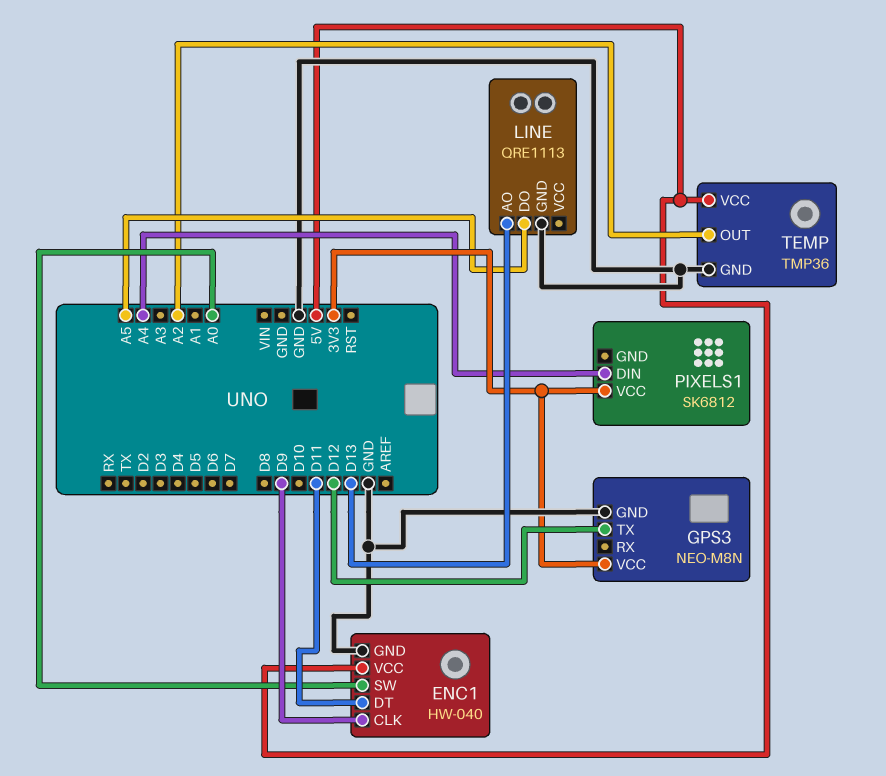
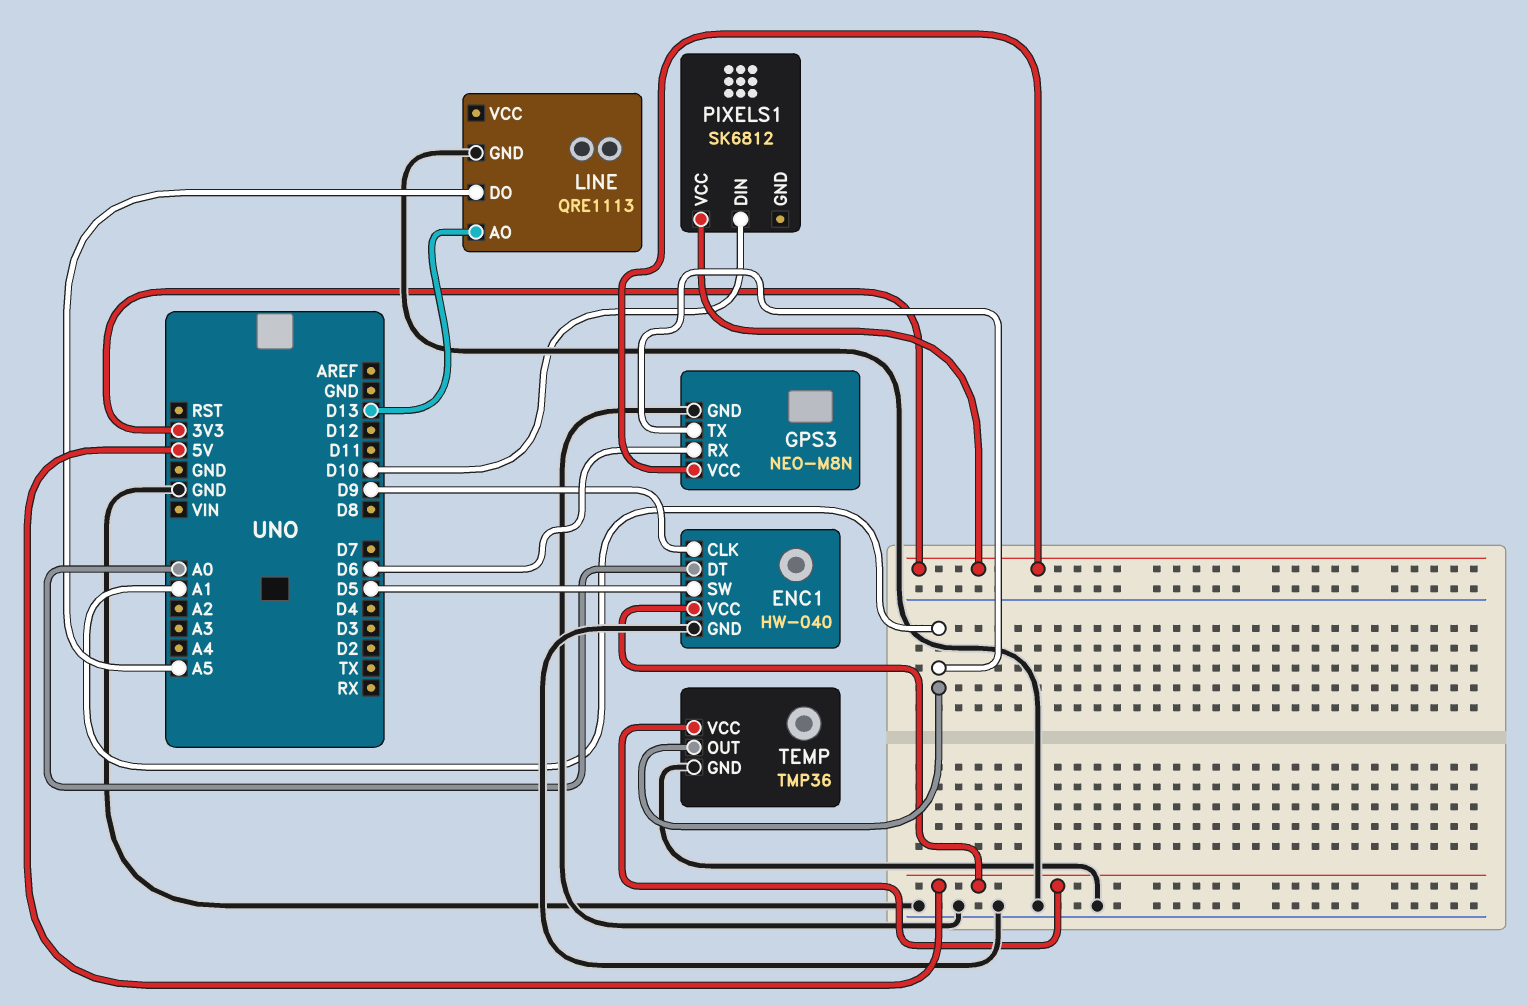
ENC1 pin DT: D11 -> A0
ENC1 pin SW: A0 -> D5
GPS3 pin RX: none -> D6
GPS3 pin TX: D12 -> A1
PIXELS1 pin DIN: A4 -> D10
TEMP pin OUT: A2 -> A1

